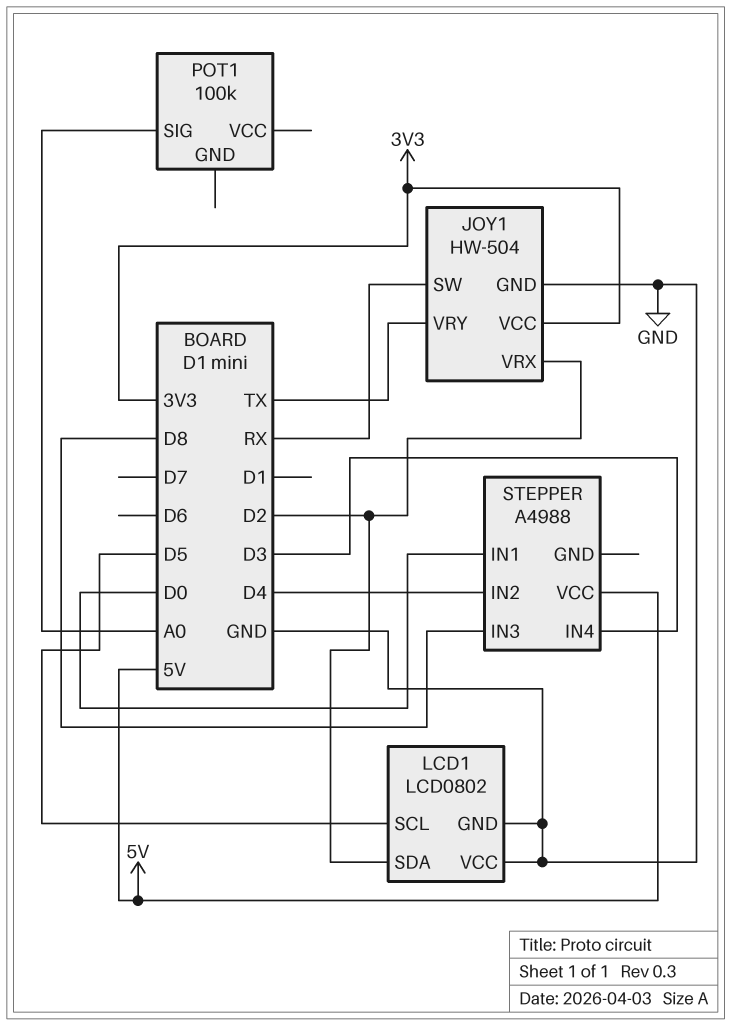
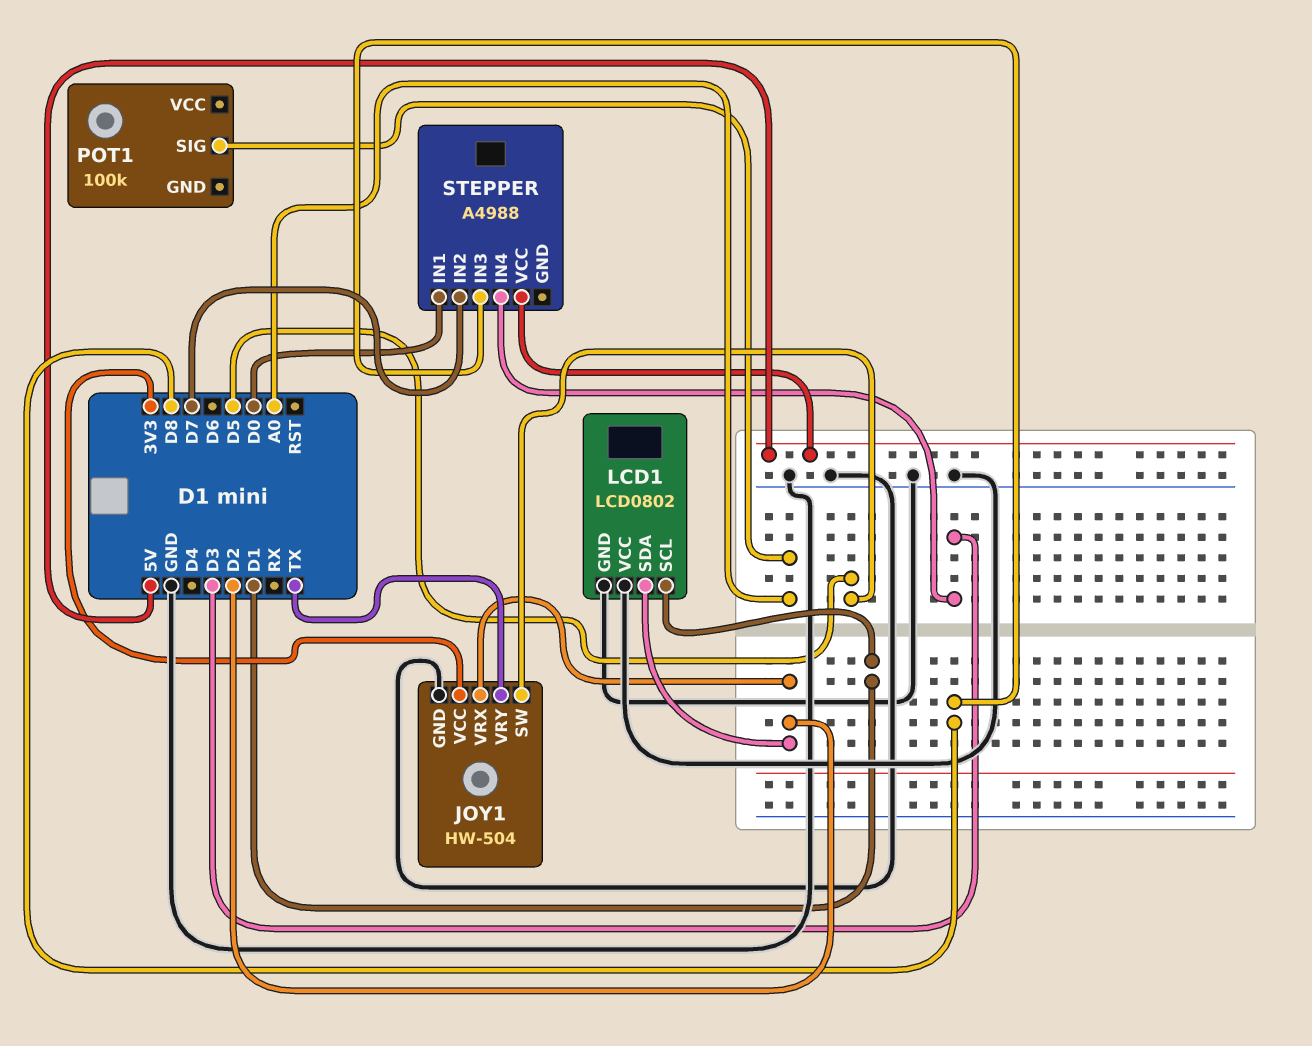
JOY1 pin SW: RX -> D5
LCD1 pin SCL: D5 -> D1
STEPPER pin IN2: D4 -> D7

